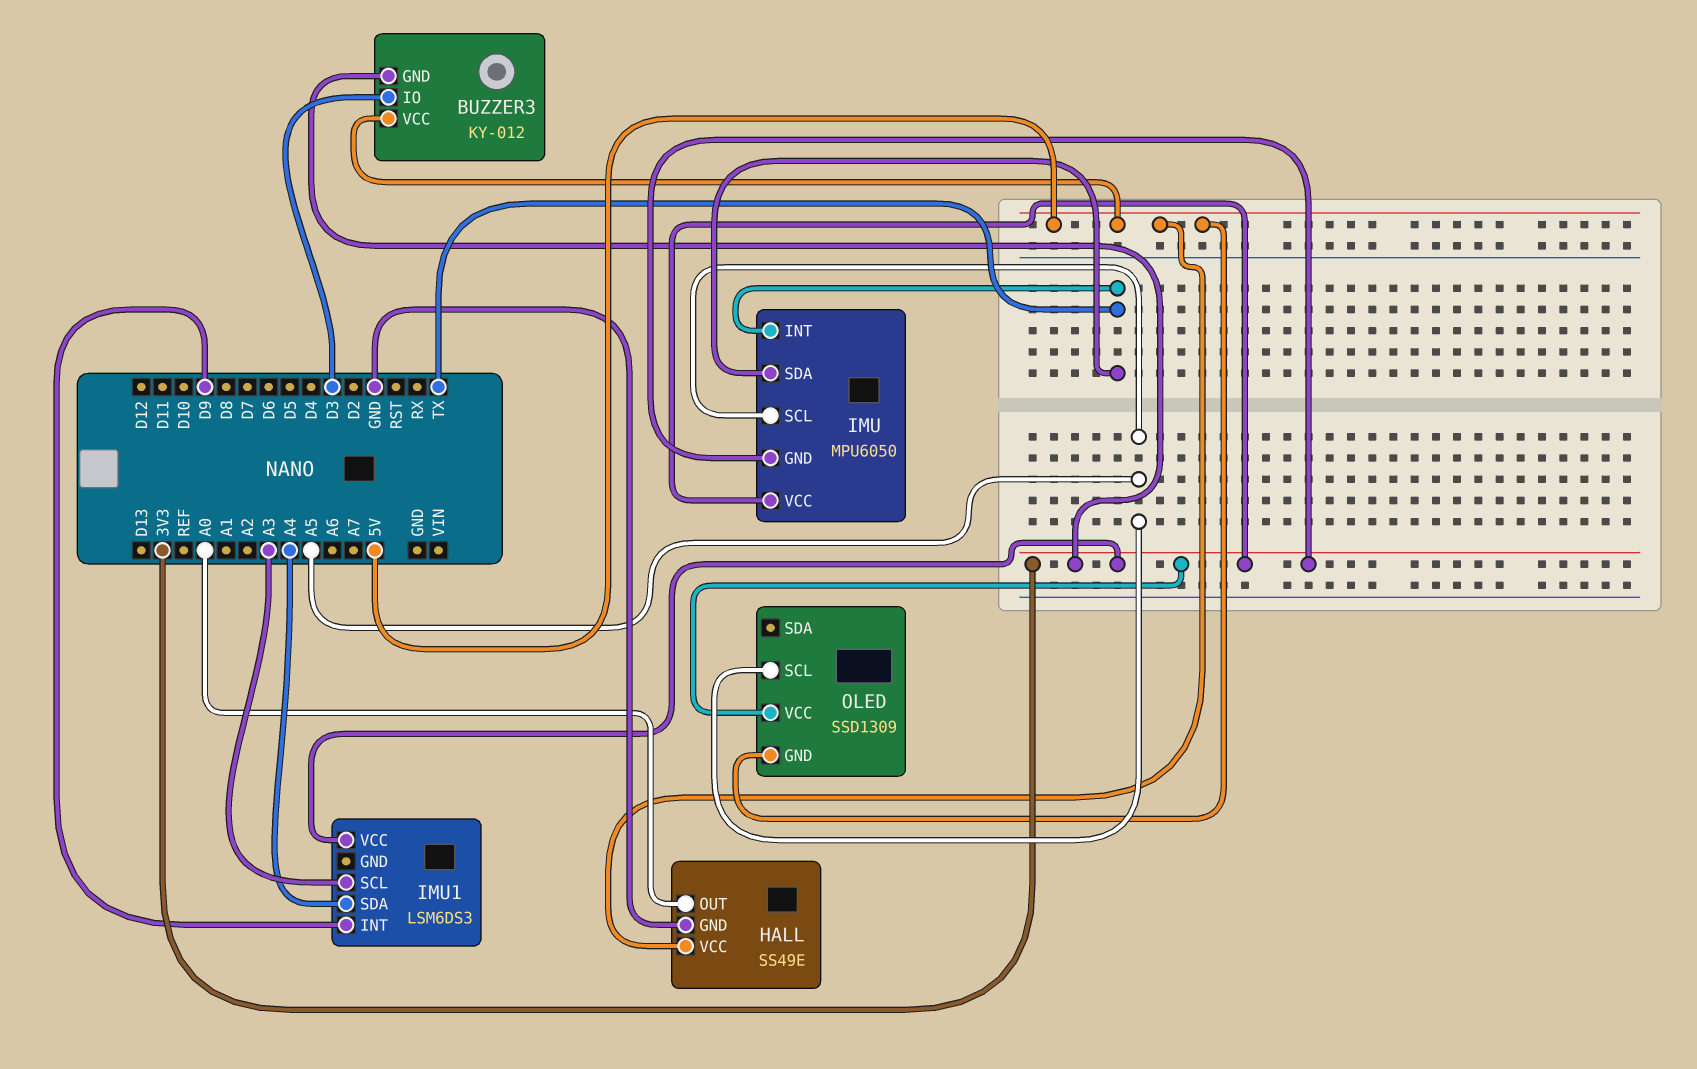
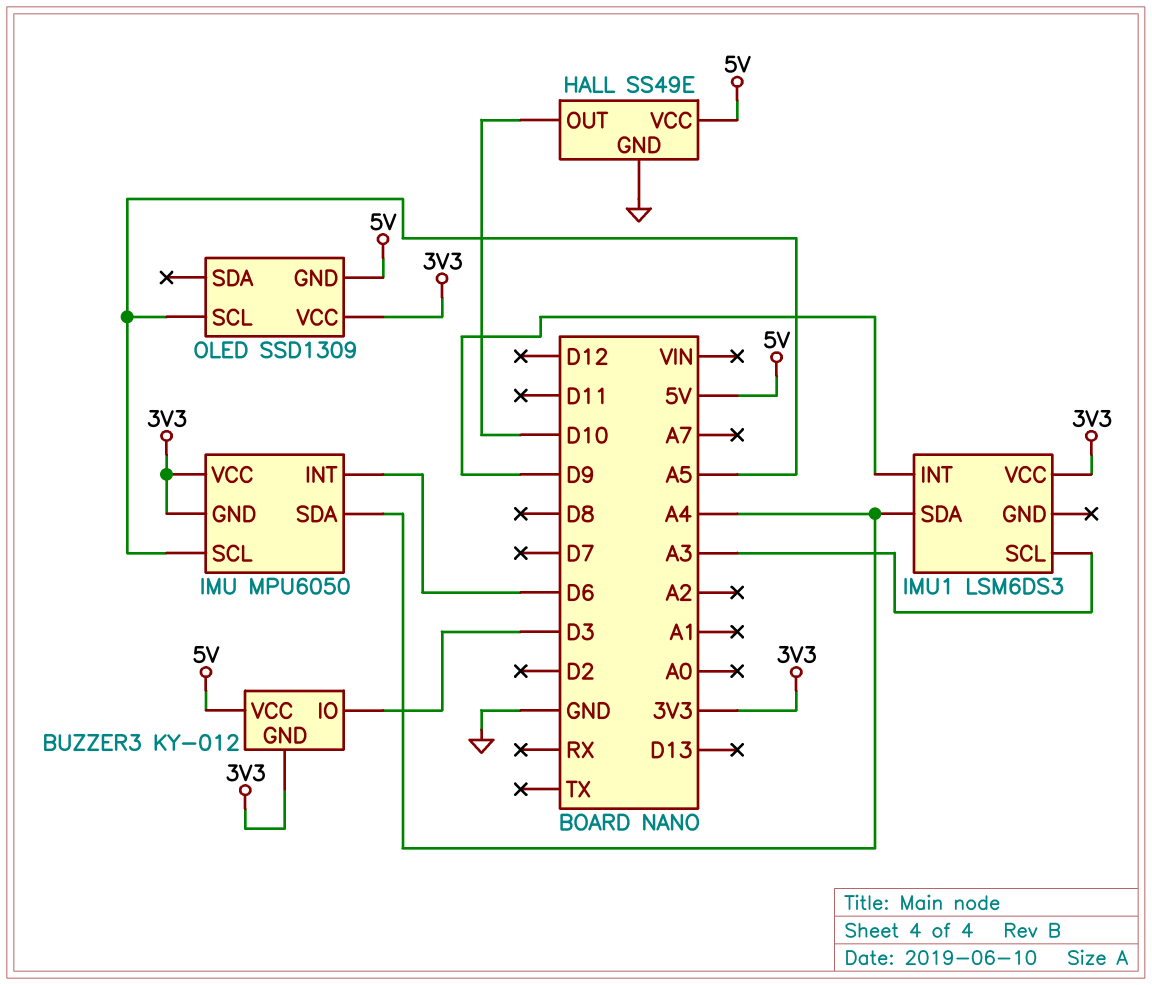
HALL pin OUT: A0 -> D10
IMU pin INT: TX -> D6
IMU pin SDA: TX -> A4

